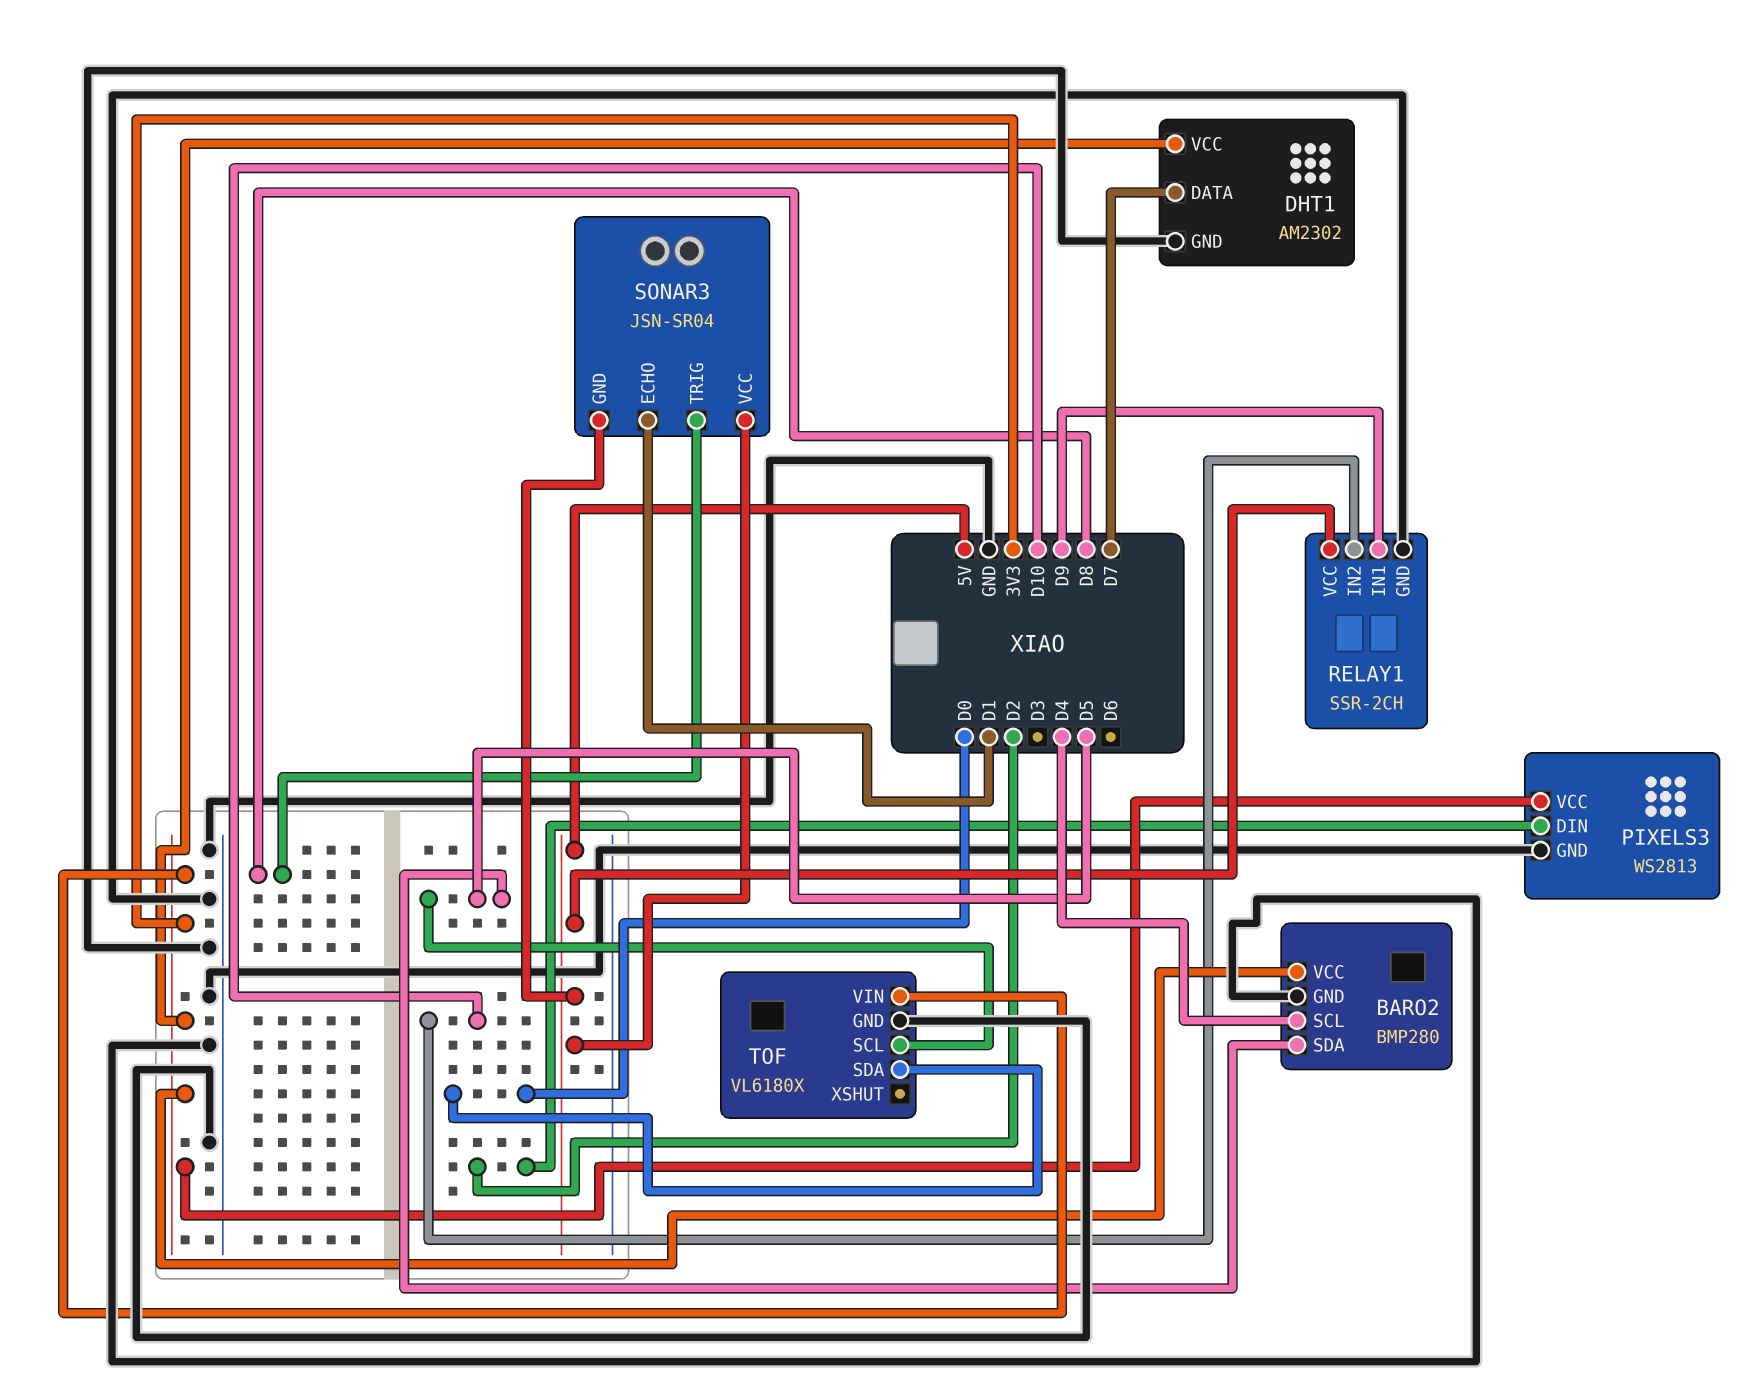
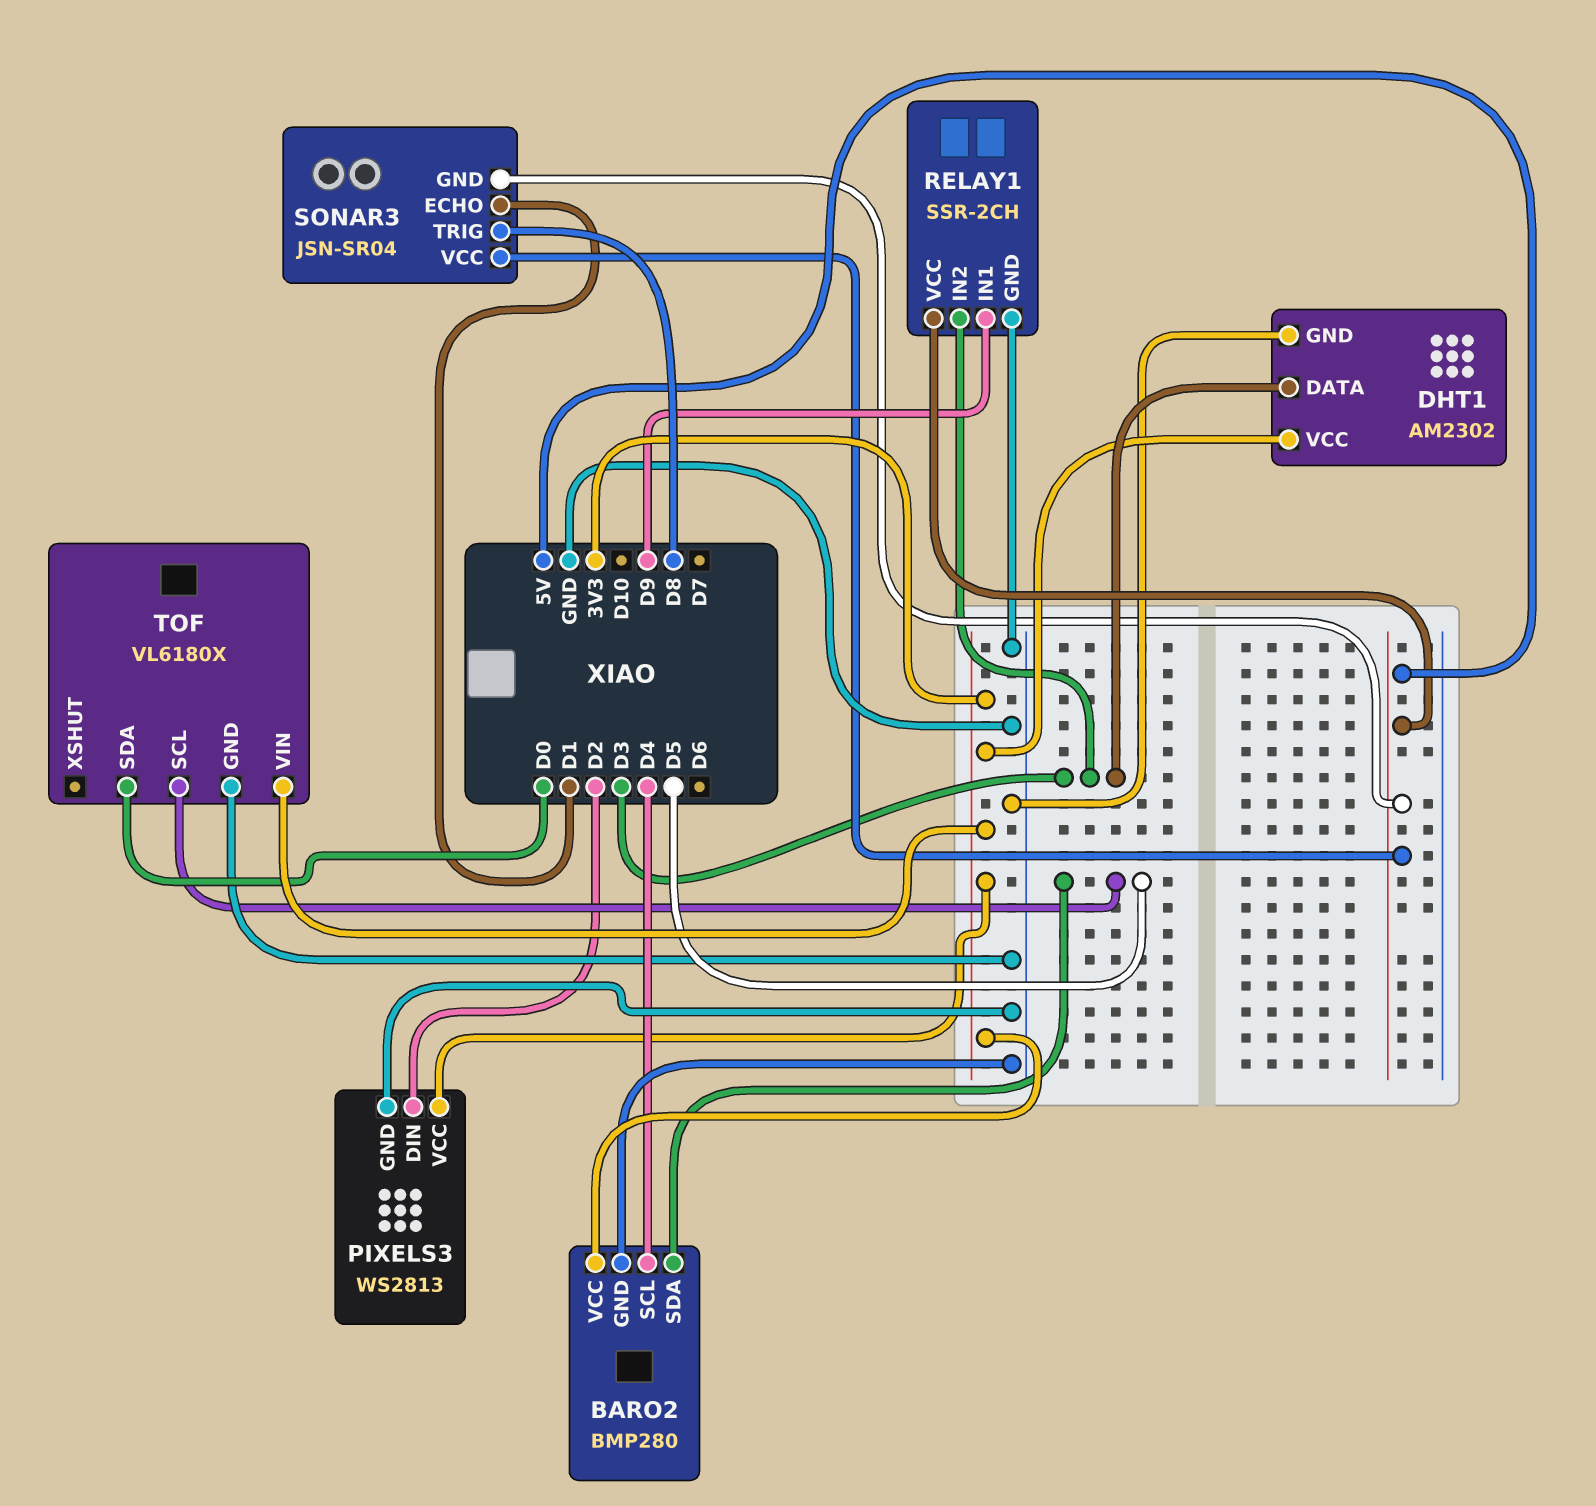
DHT1 pin DATA: D7 -> D3
RELAY1 pin IN2: D10 -> D3

